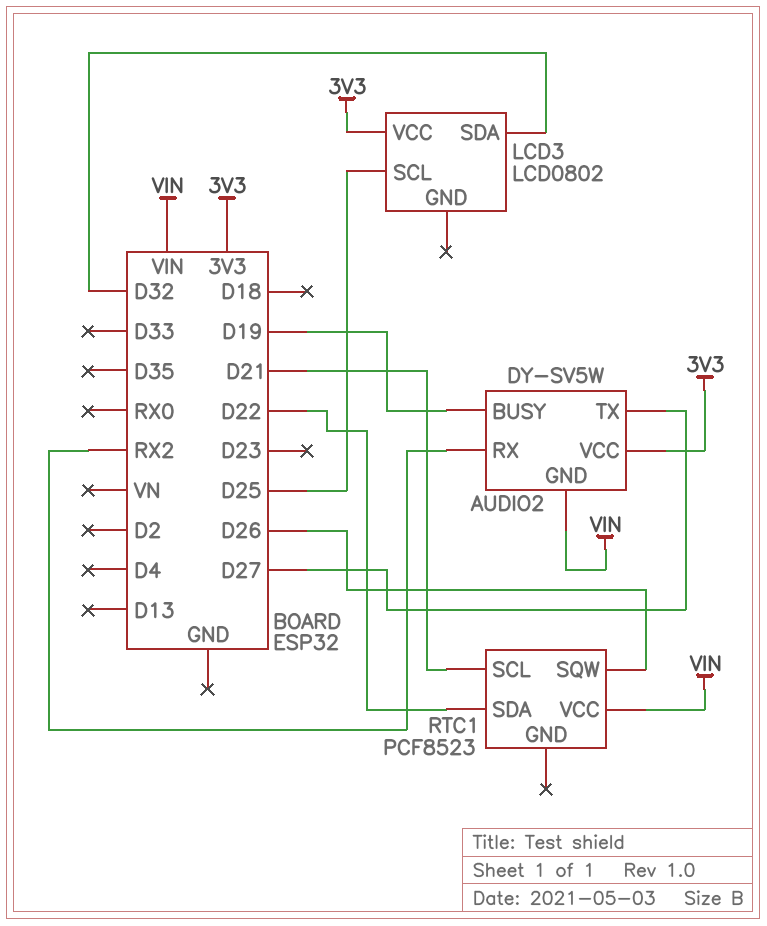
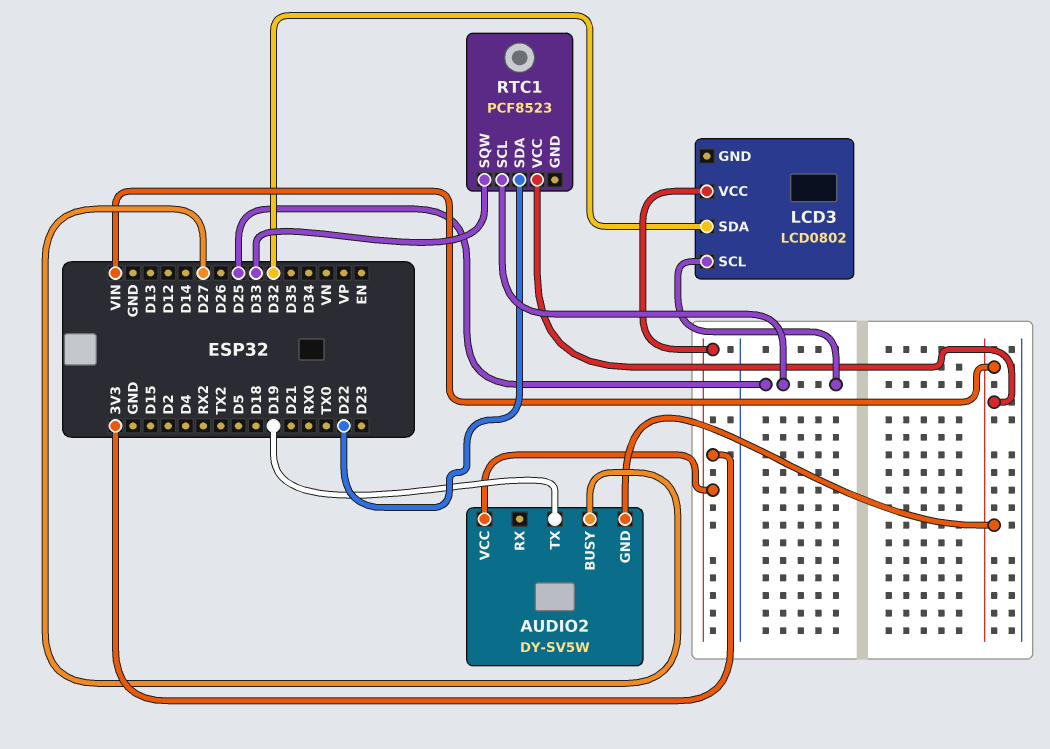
AUDIO2 pin BUSY: D19 -> D27
AUDIO2 pin RX: RX2 -> none
AUDIO2 pin TX: D27 -> D19
RTC1 pin SCL: D21 -> D25
RTC1 pin SQW: D26 -> D33

